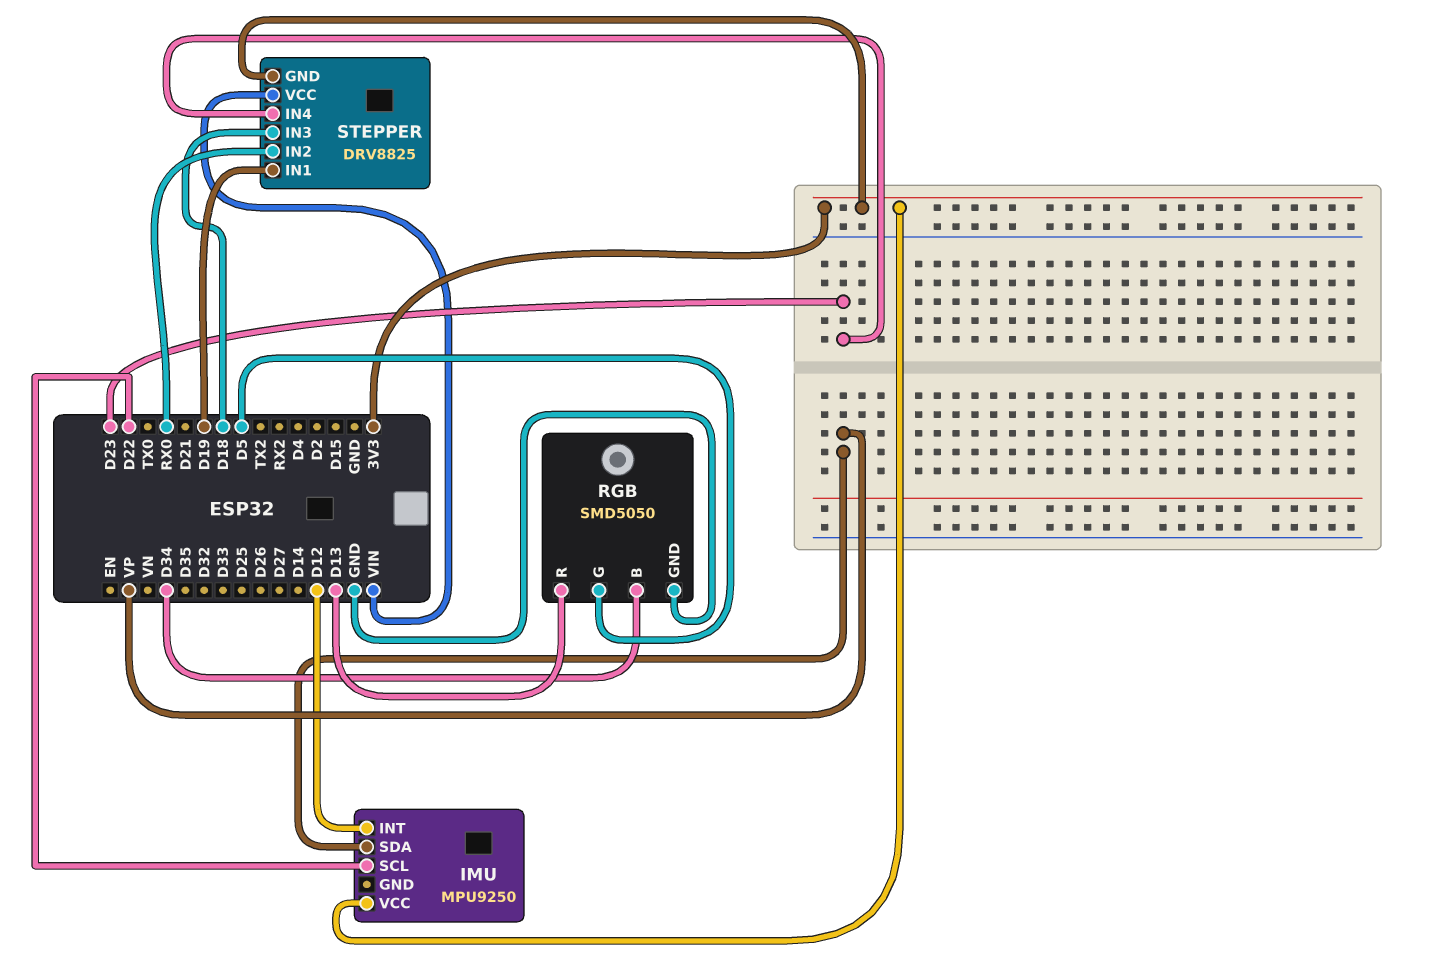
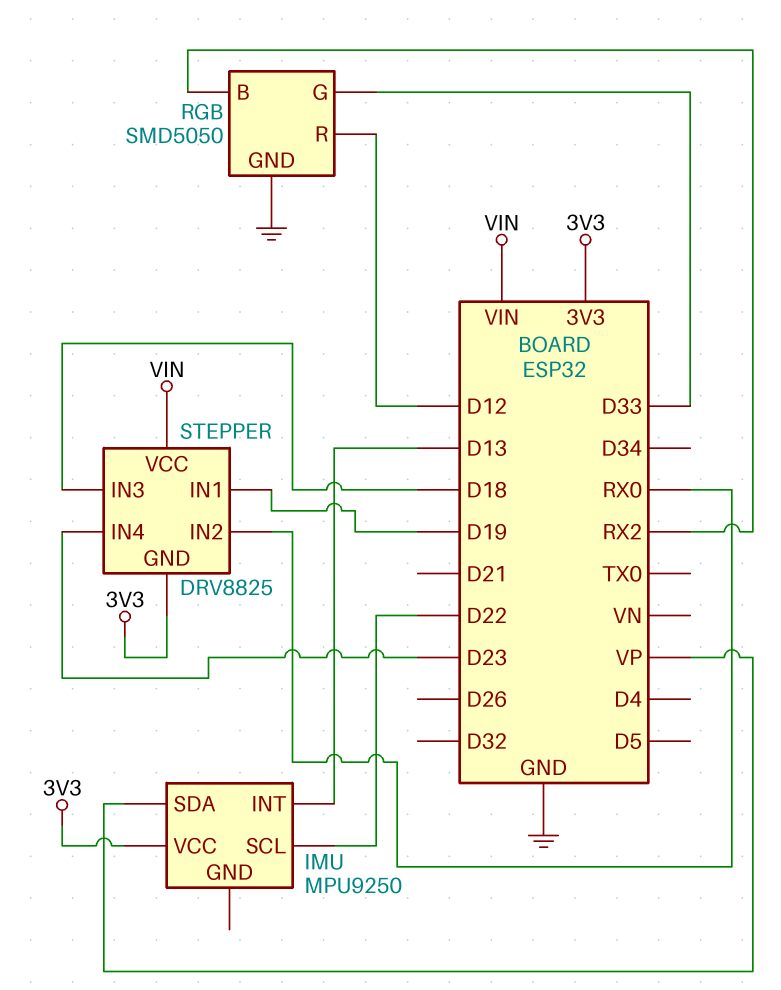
IMU pin INT: D12 -> D13
RGB pin B: D34 -> RX2
RGB pin G: D5 -> D33
RGB pin R: D13 -> D12

